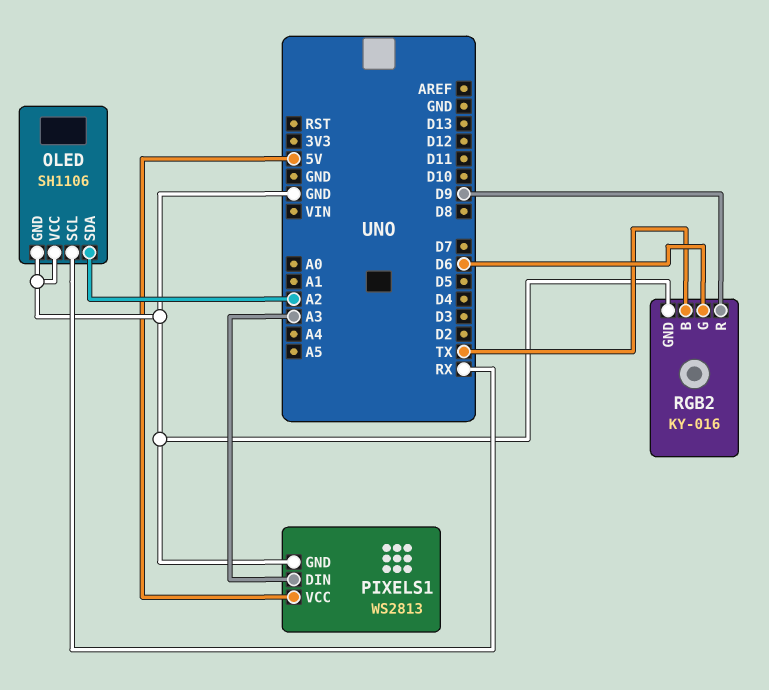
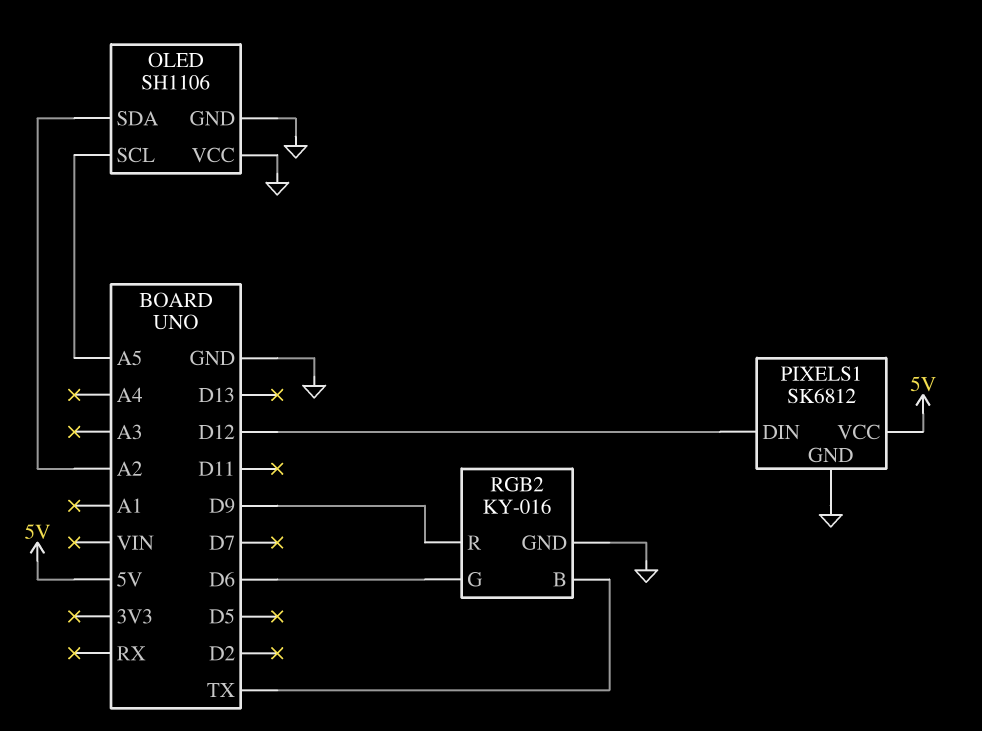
OLED pin SCL: RX -> A5
PIXELS1: WS2813 -> SK6812
PIXELS1 pin DIN: A3 -> D12

